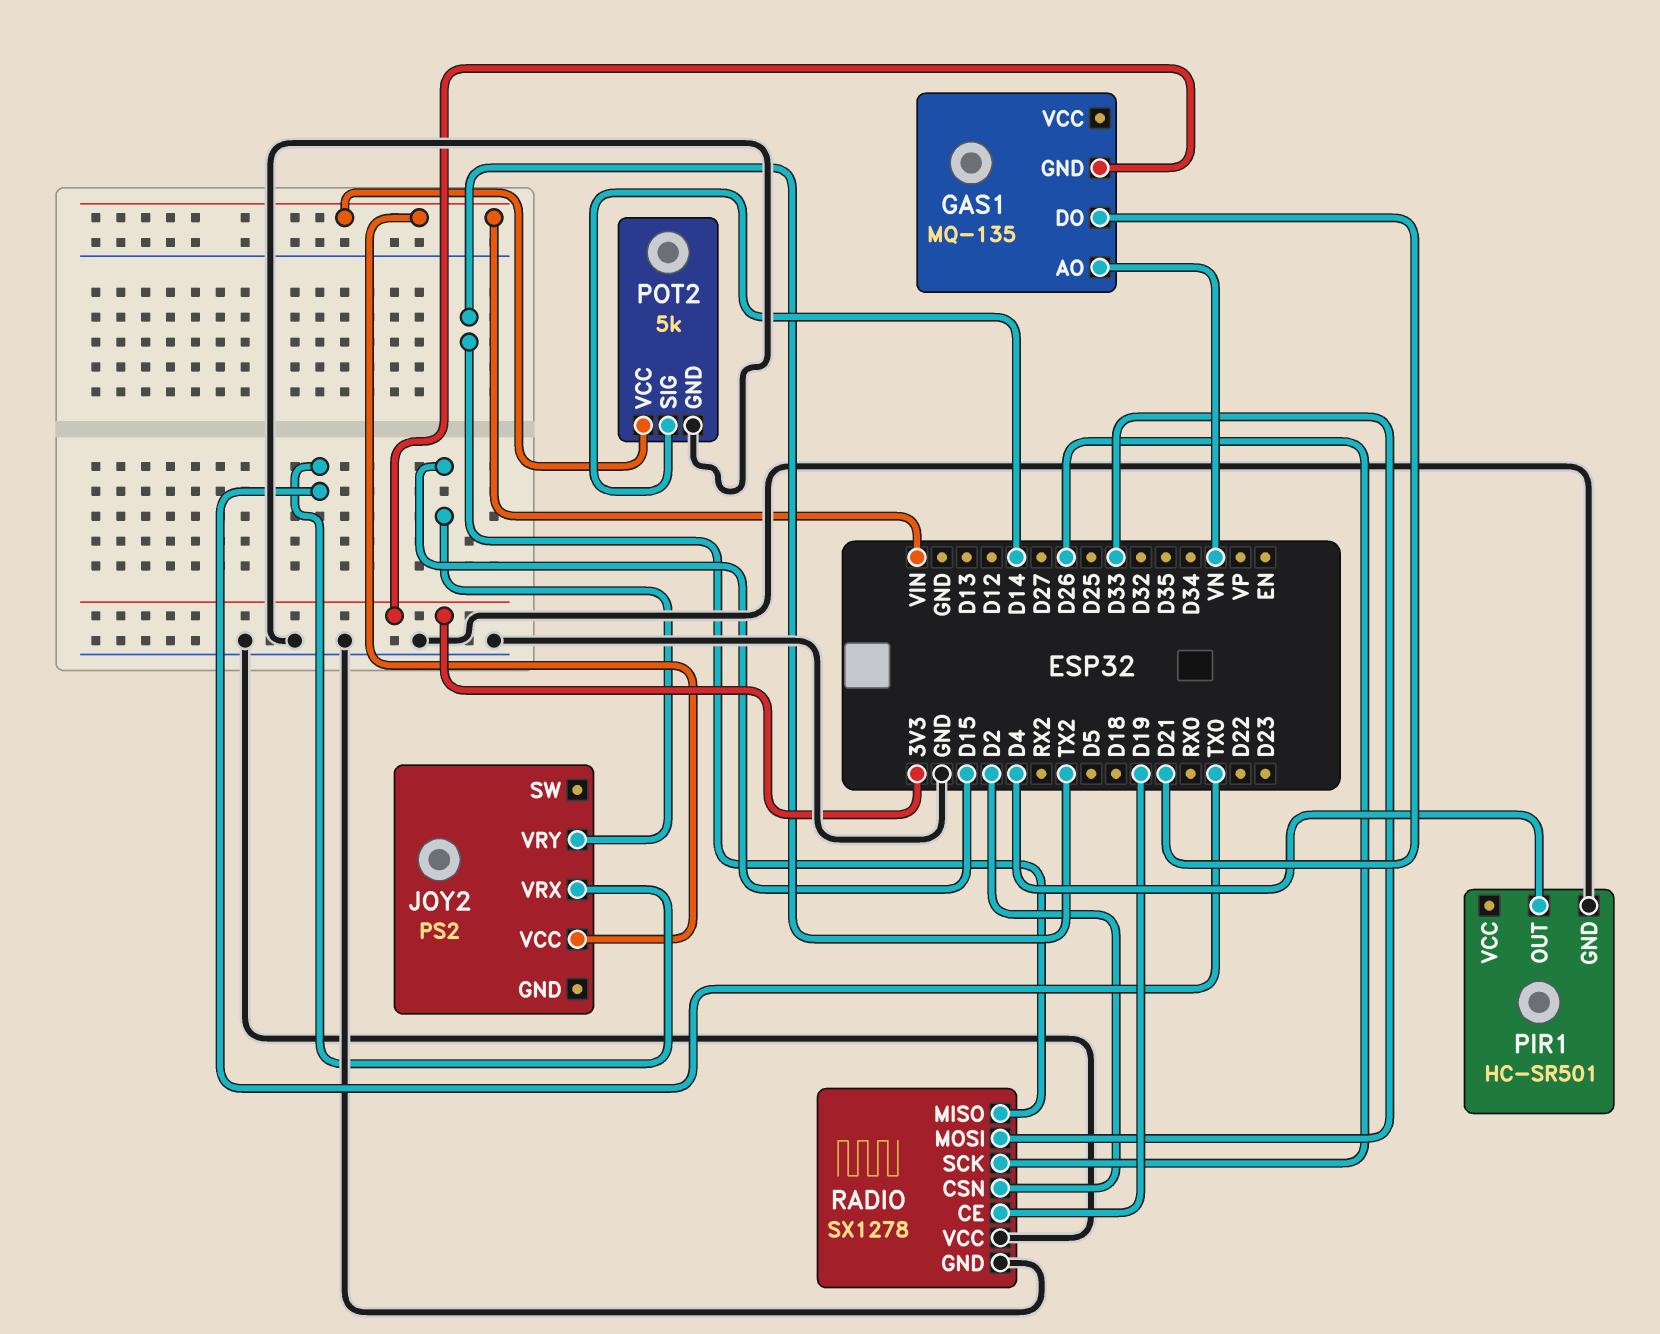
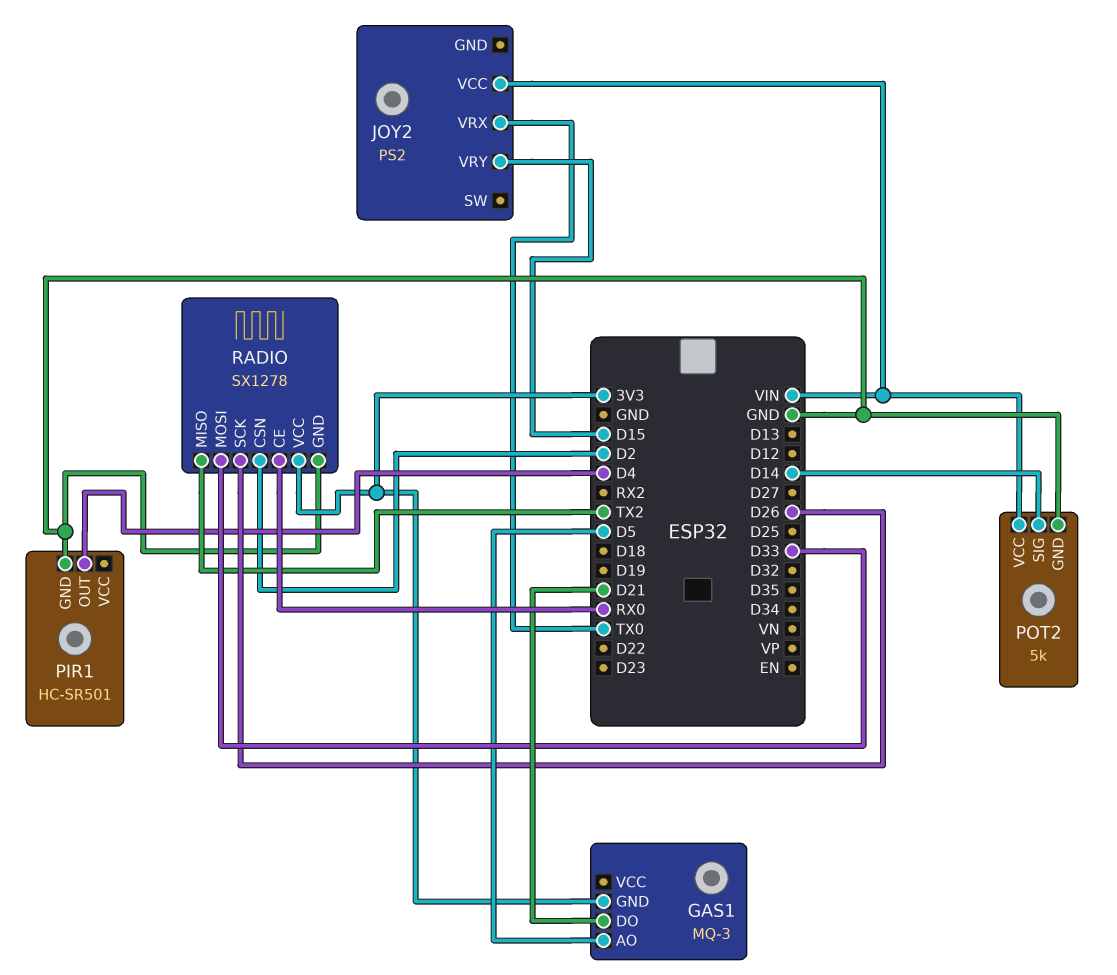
GAS1: MQ-135 -> MQ-3
GAS1 pin AO: VN -> D5
RADIO pin CE: D19 -> RX0
RADIO pin VCC: GND -> 3V3

